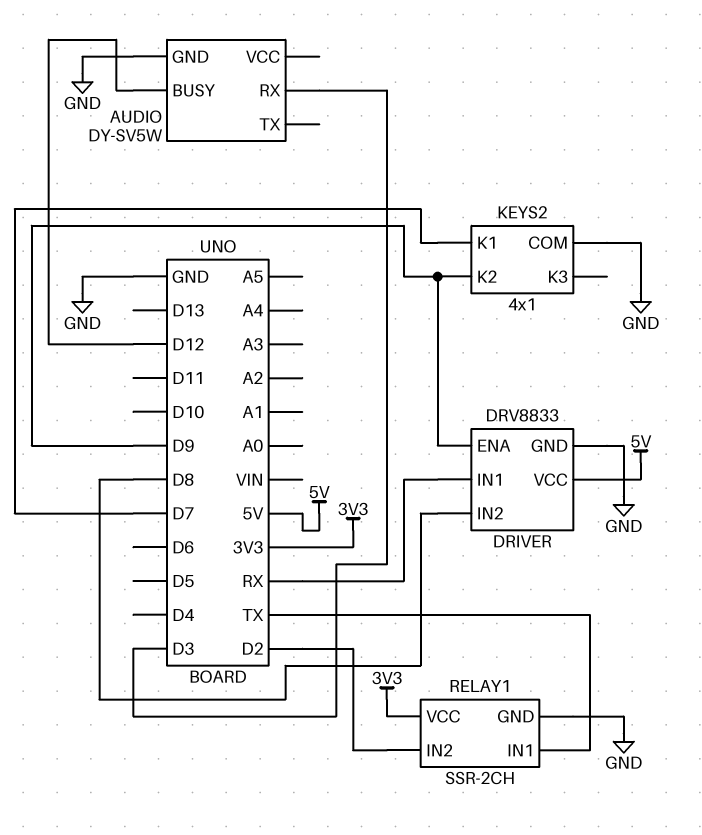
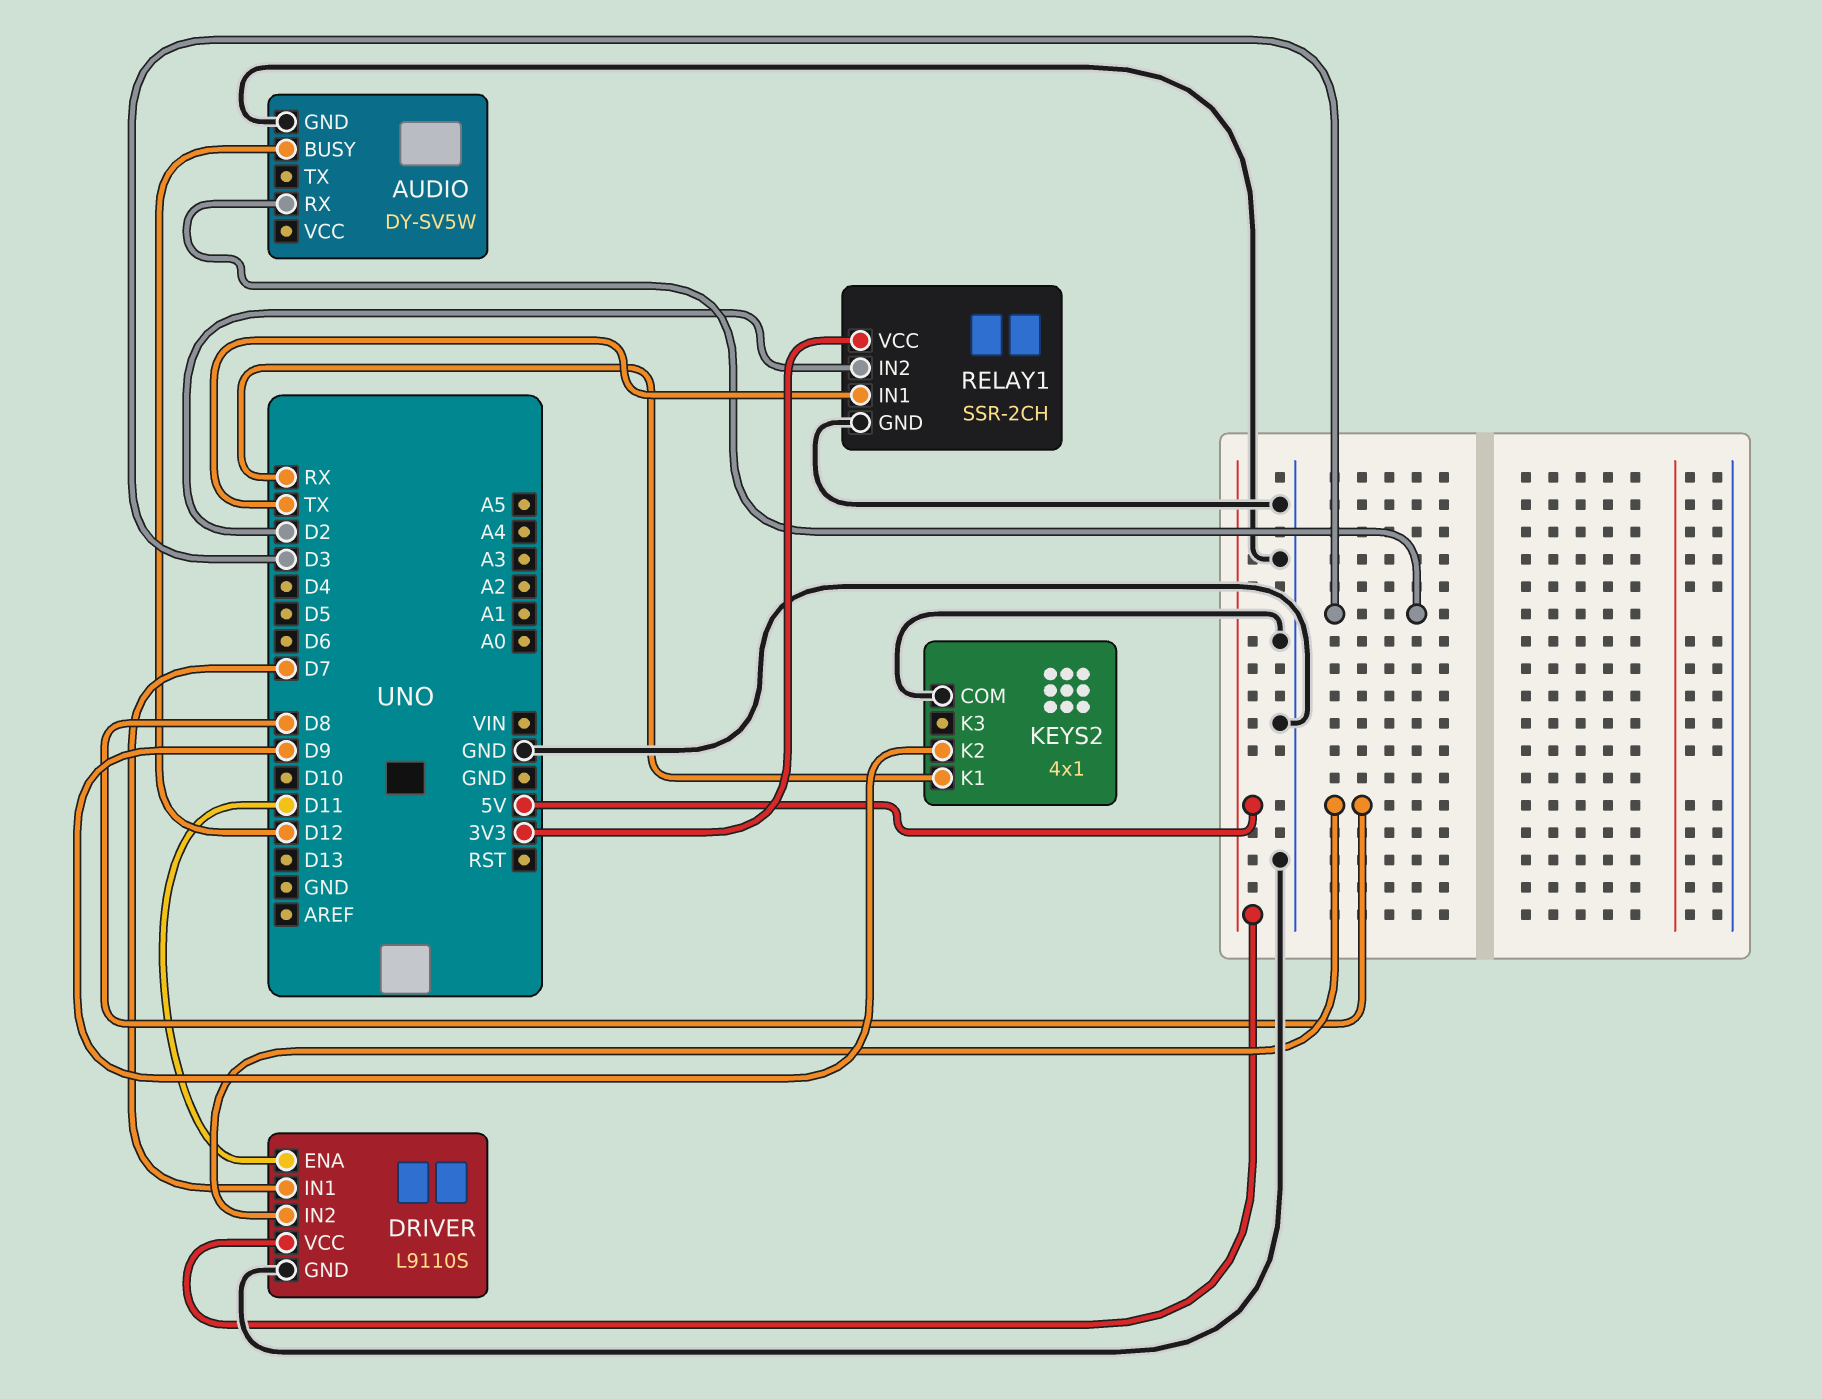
DRIVER: DRV8833 -> L9110S
DRIVER pin ENA: D9 -> D11
DRIVER pin IN1: RX -> D7
KEYS2 pin K1: D7 -> RX

